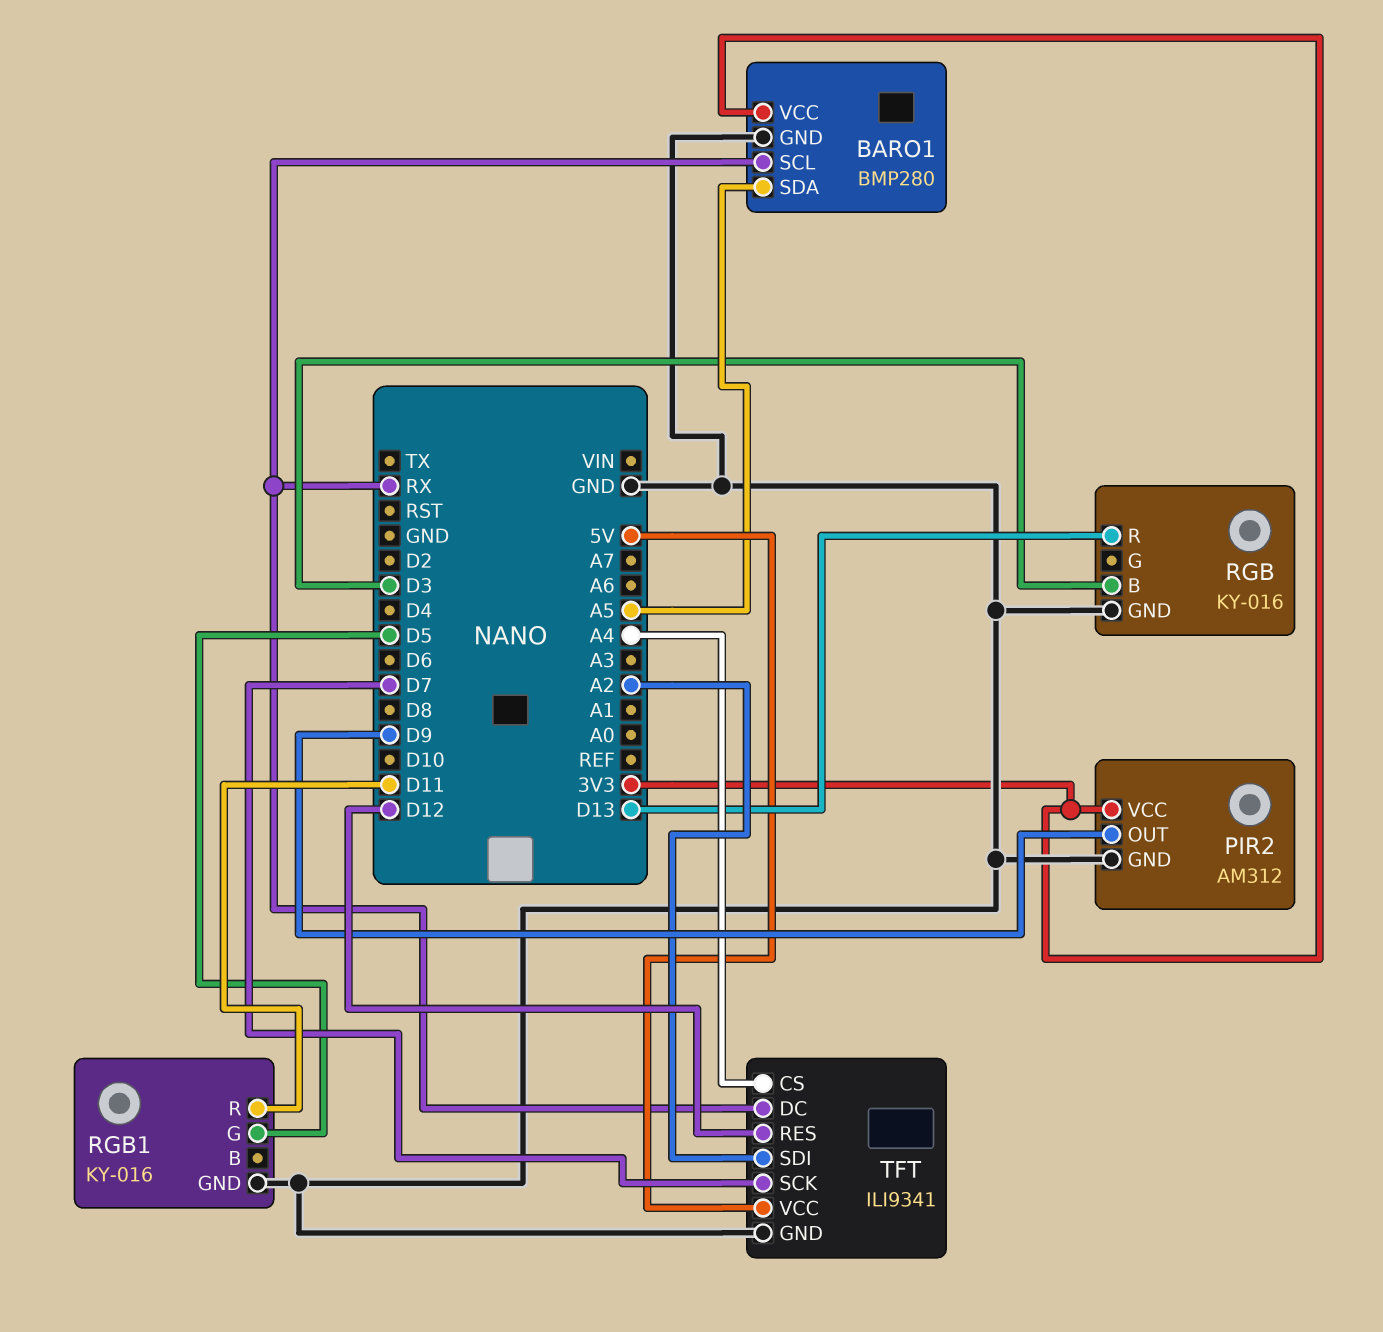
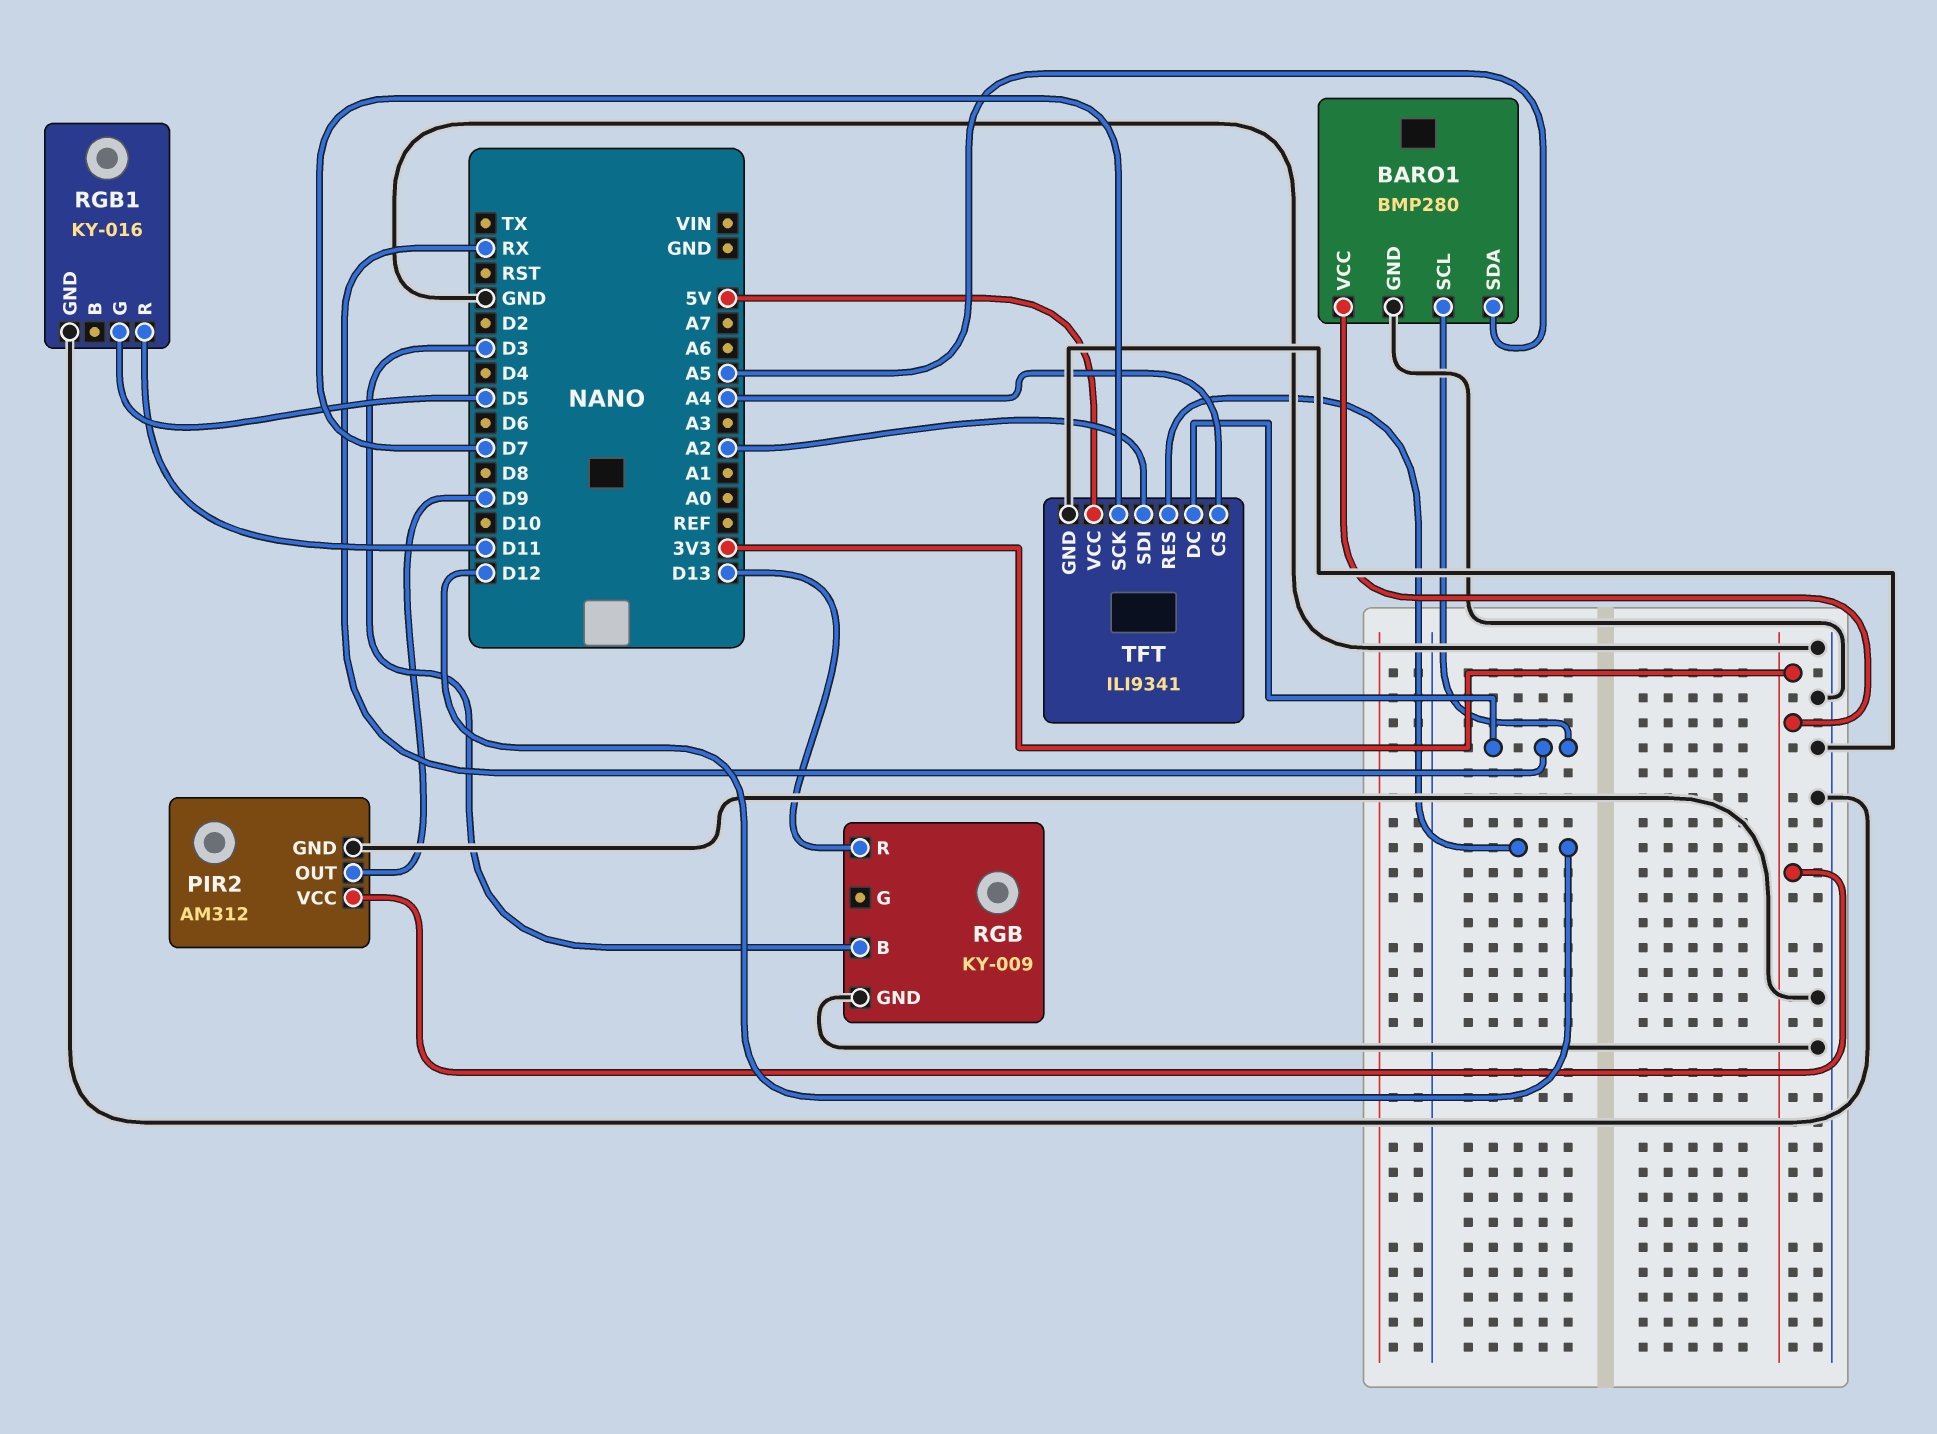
RGB: KY-016 -> KY-009

